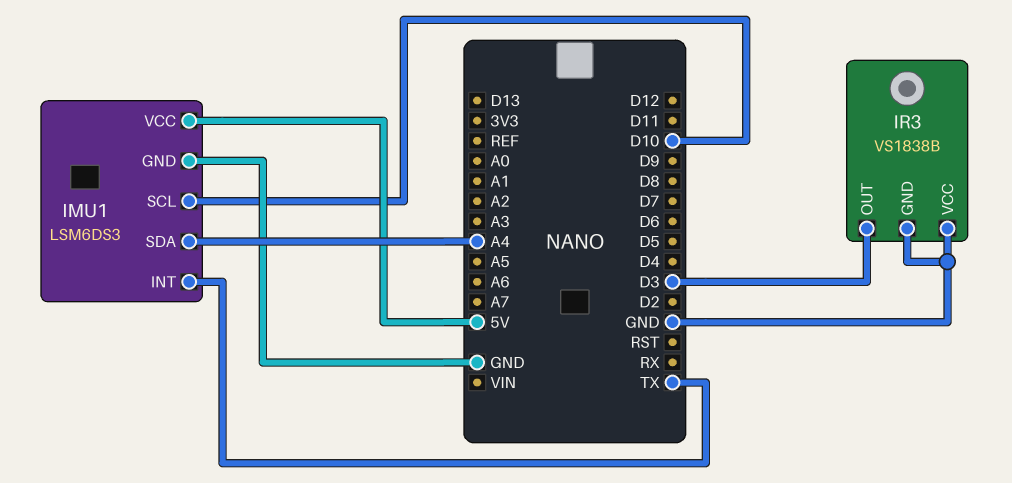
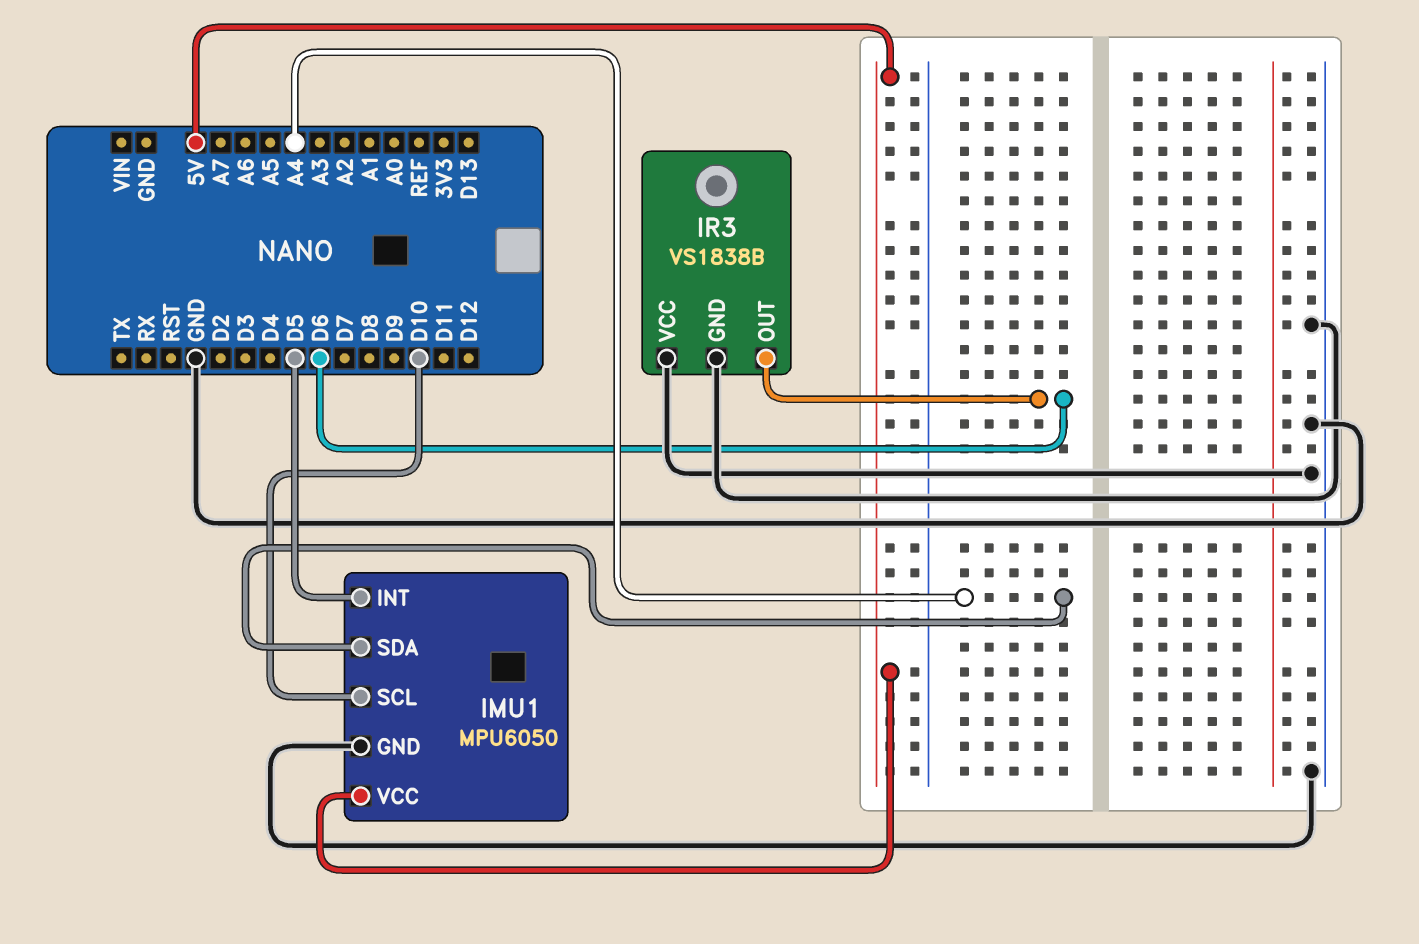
IMU1: LSM6DS3 -> MPU6050
IMU1 pin INT: TX -> D5
IR3 pin OUT: D3 -> D6

